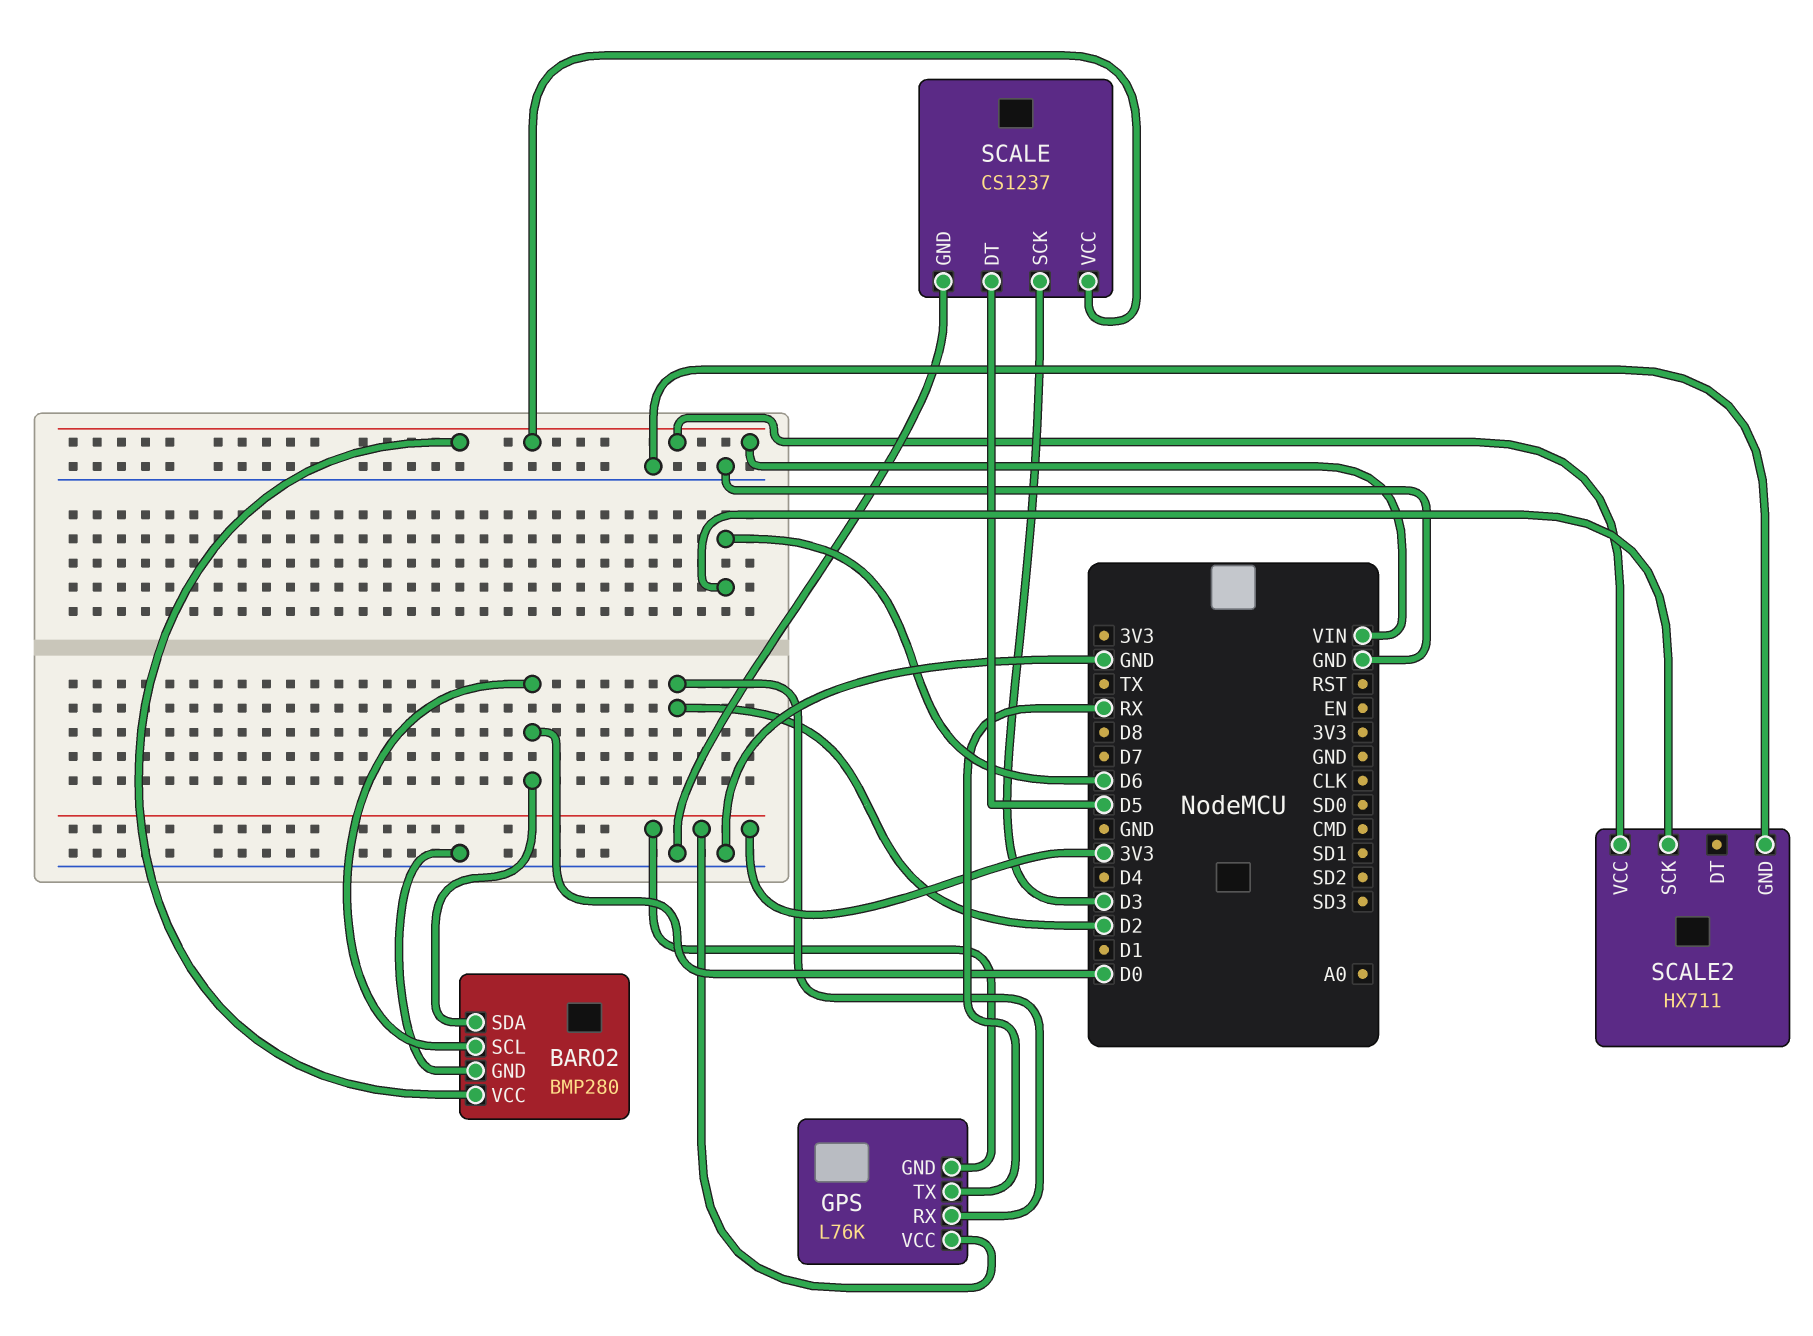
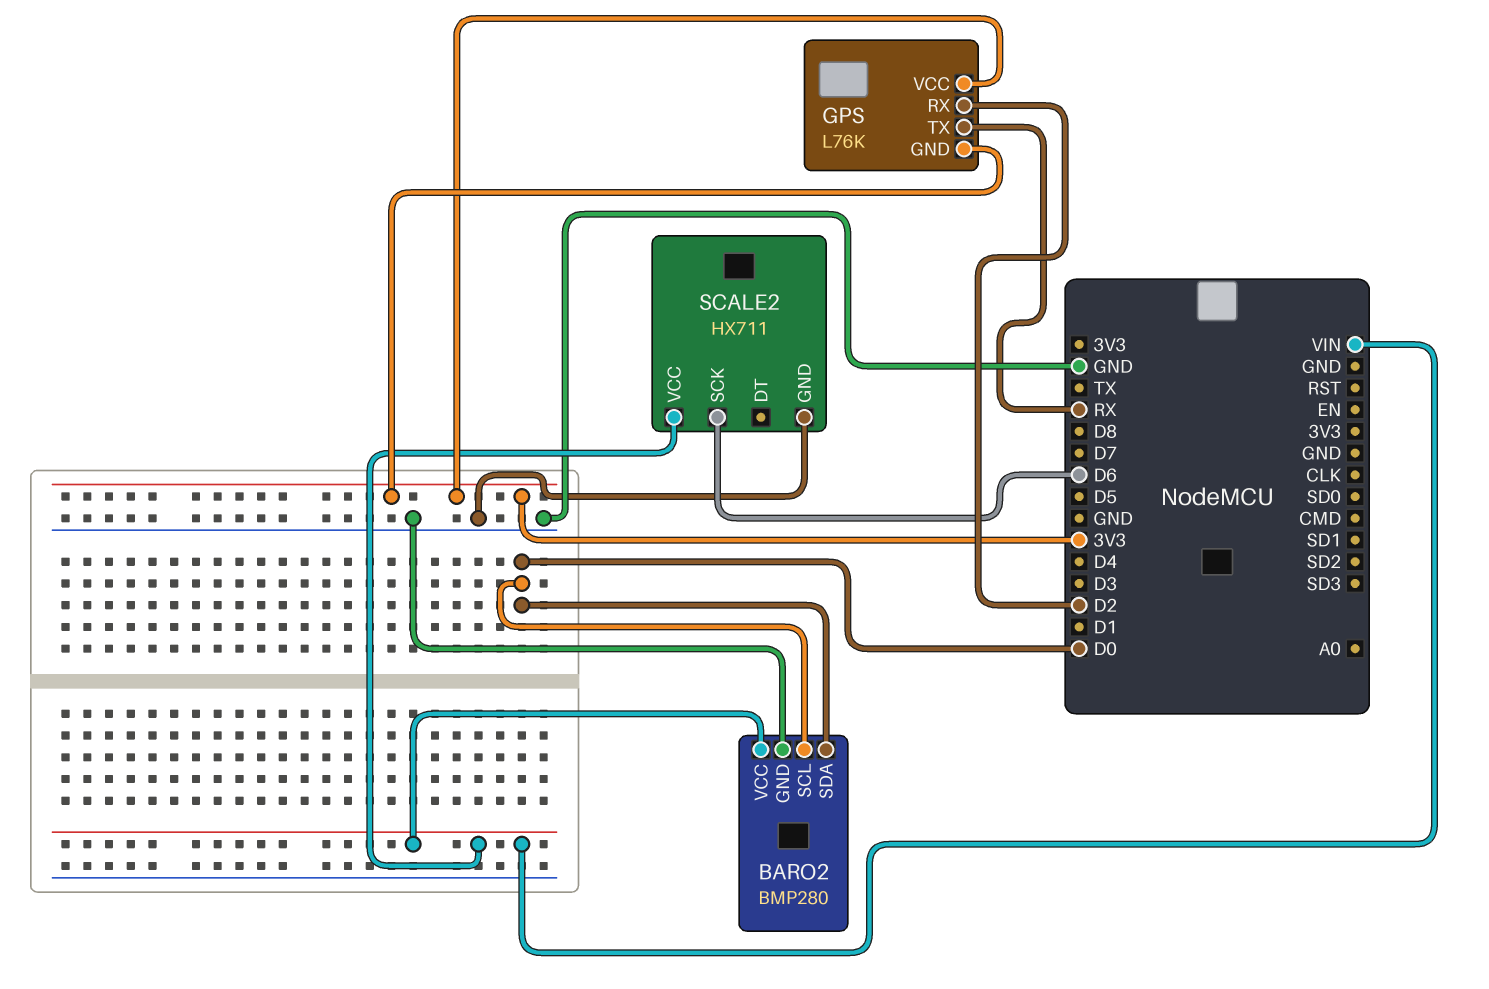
SCALE: CS1237 -> none
SCALE pin DT: D5 -> none
SCALE pin GND: GND -> none
SCALE pin SCK: D3 -> none
SCALE pin VCC: VIN -> none

